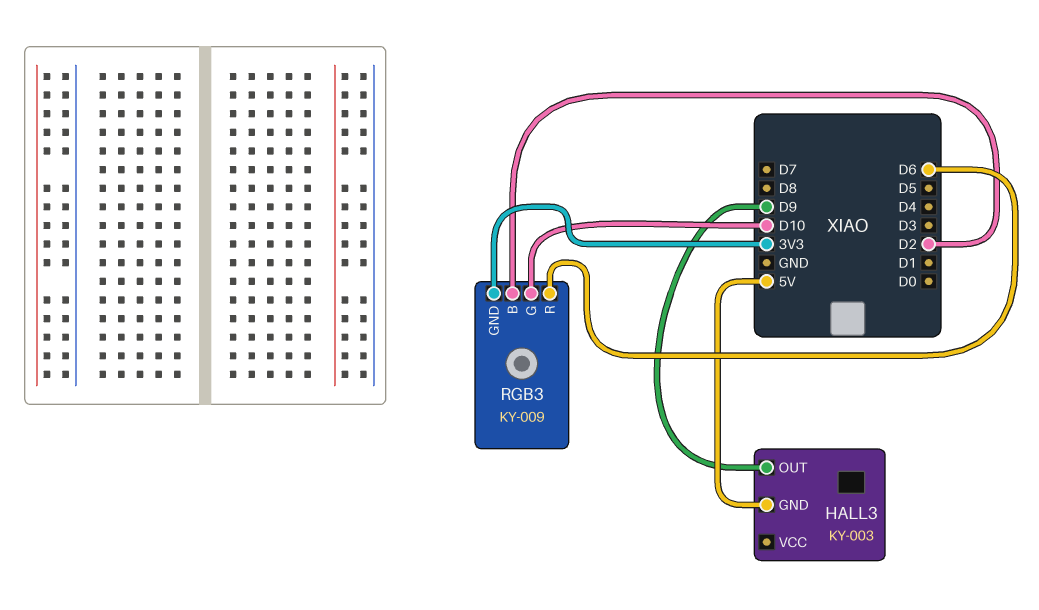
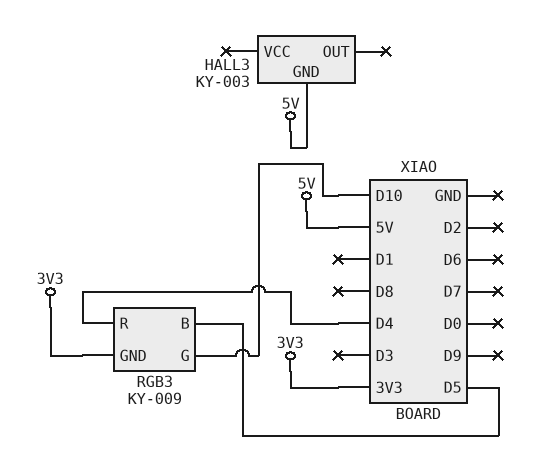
HALL3 pin OUT: D9 -> none
RGB3 pin B: D2 -> D5
RGB3 pin R: D6 -> D4

